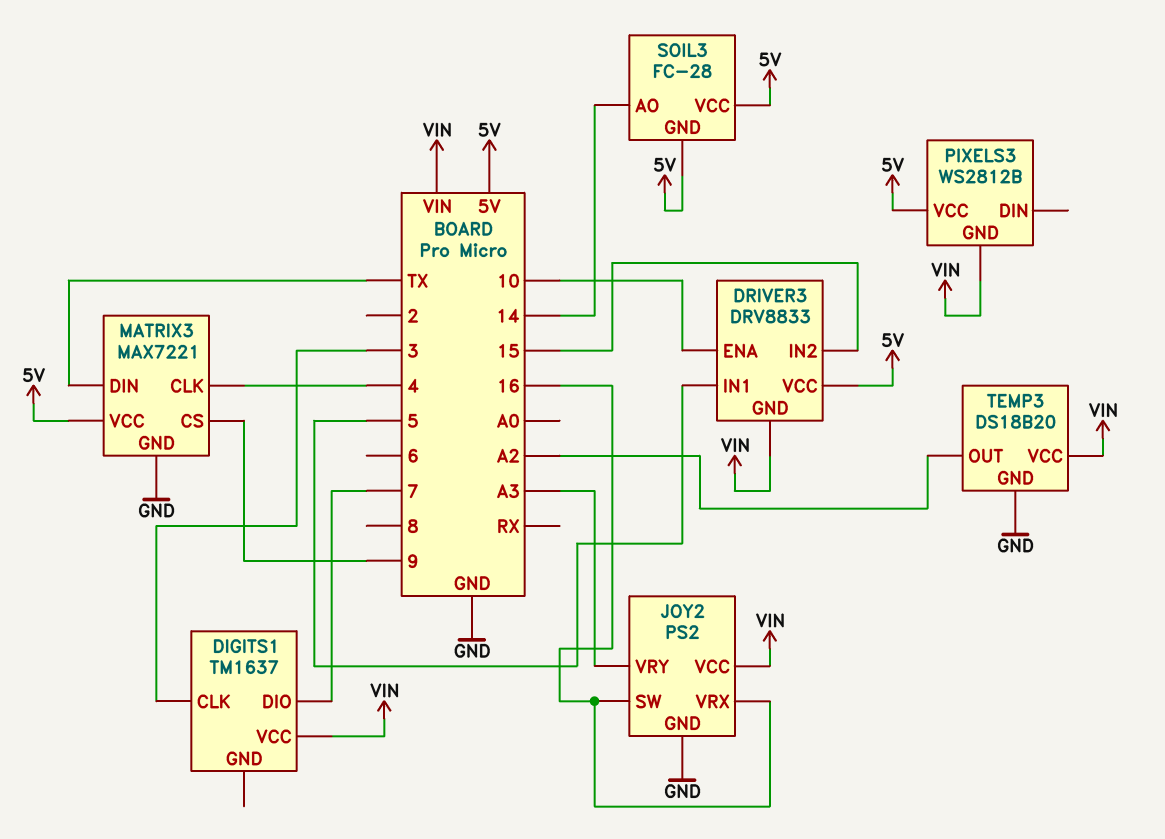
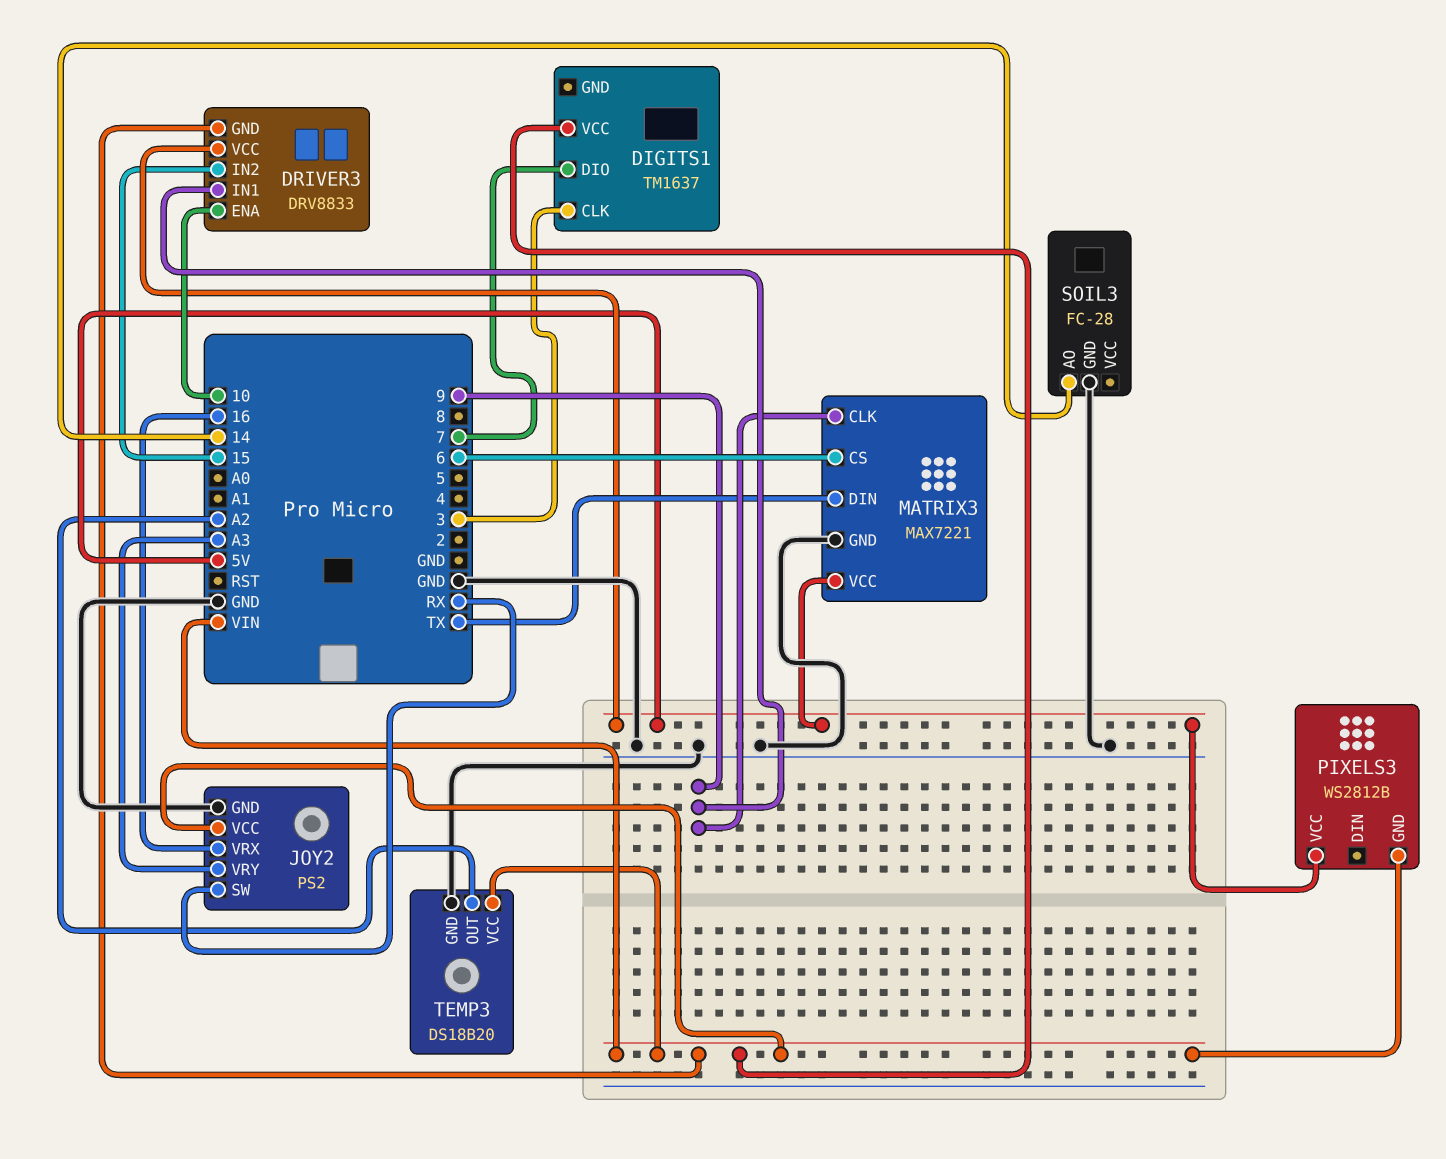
DRIVER3 pin IN1: 5 -> 9
JOY2 pin SW: 16 -> RX
MATRIX3 pin CLK: 4 -> 9
MATRIX3 pin CS: 9 -> 6
SOIL3 pin GND: 5V -> GND
SOIL3 pin VCC: 5V -> none

